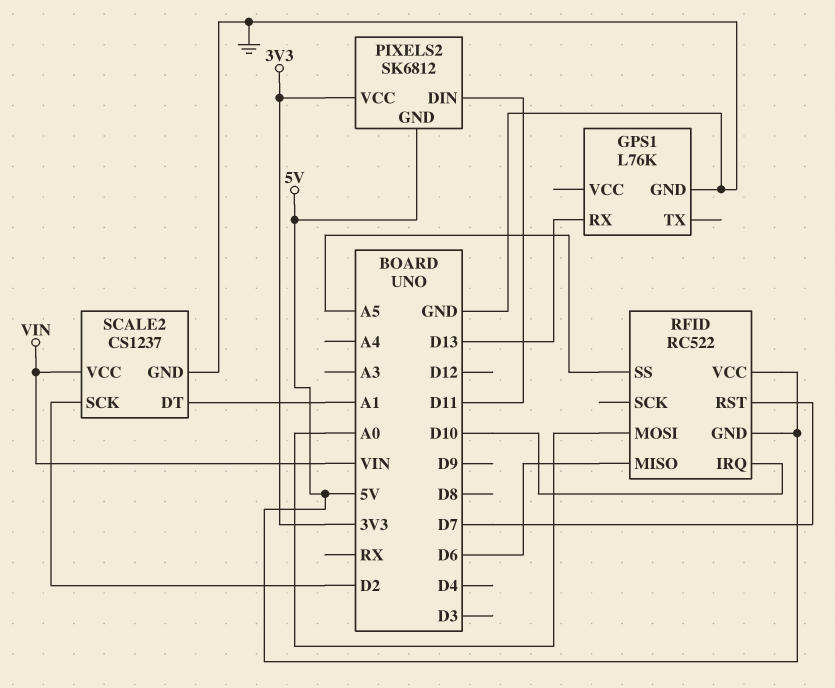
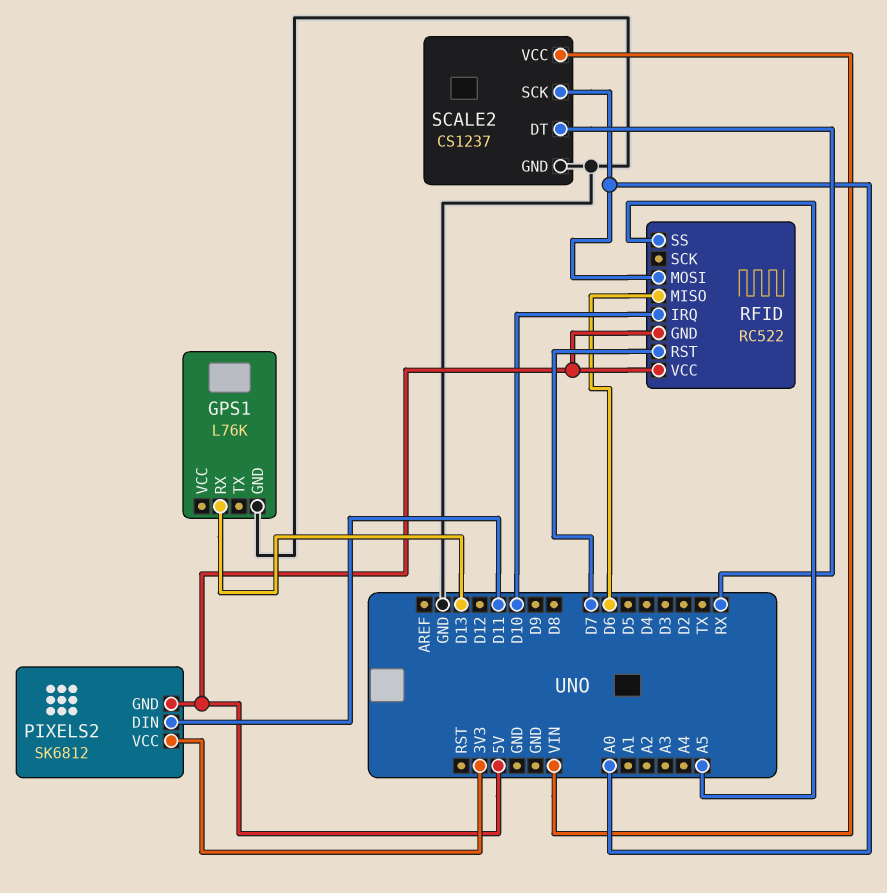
SCALE2 pin DT: A1 -> RX
SCALE2 pin SCK: D2 -> A0

